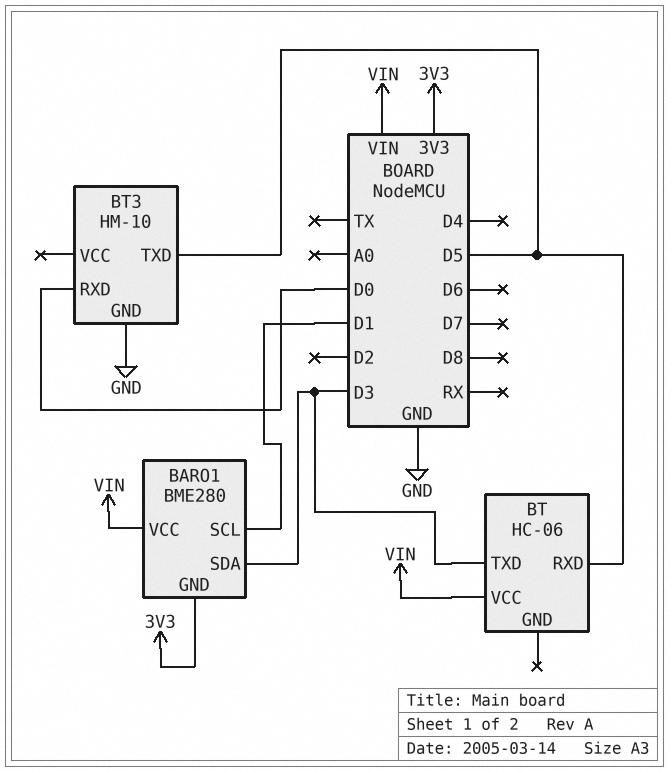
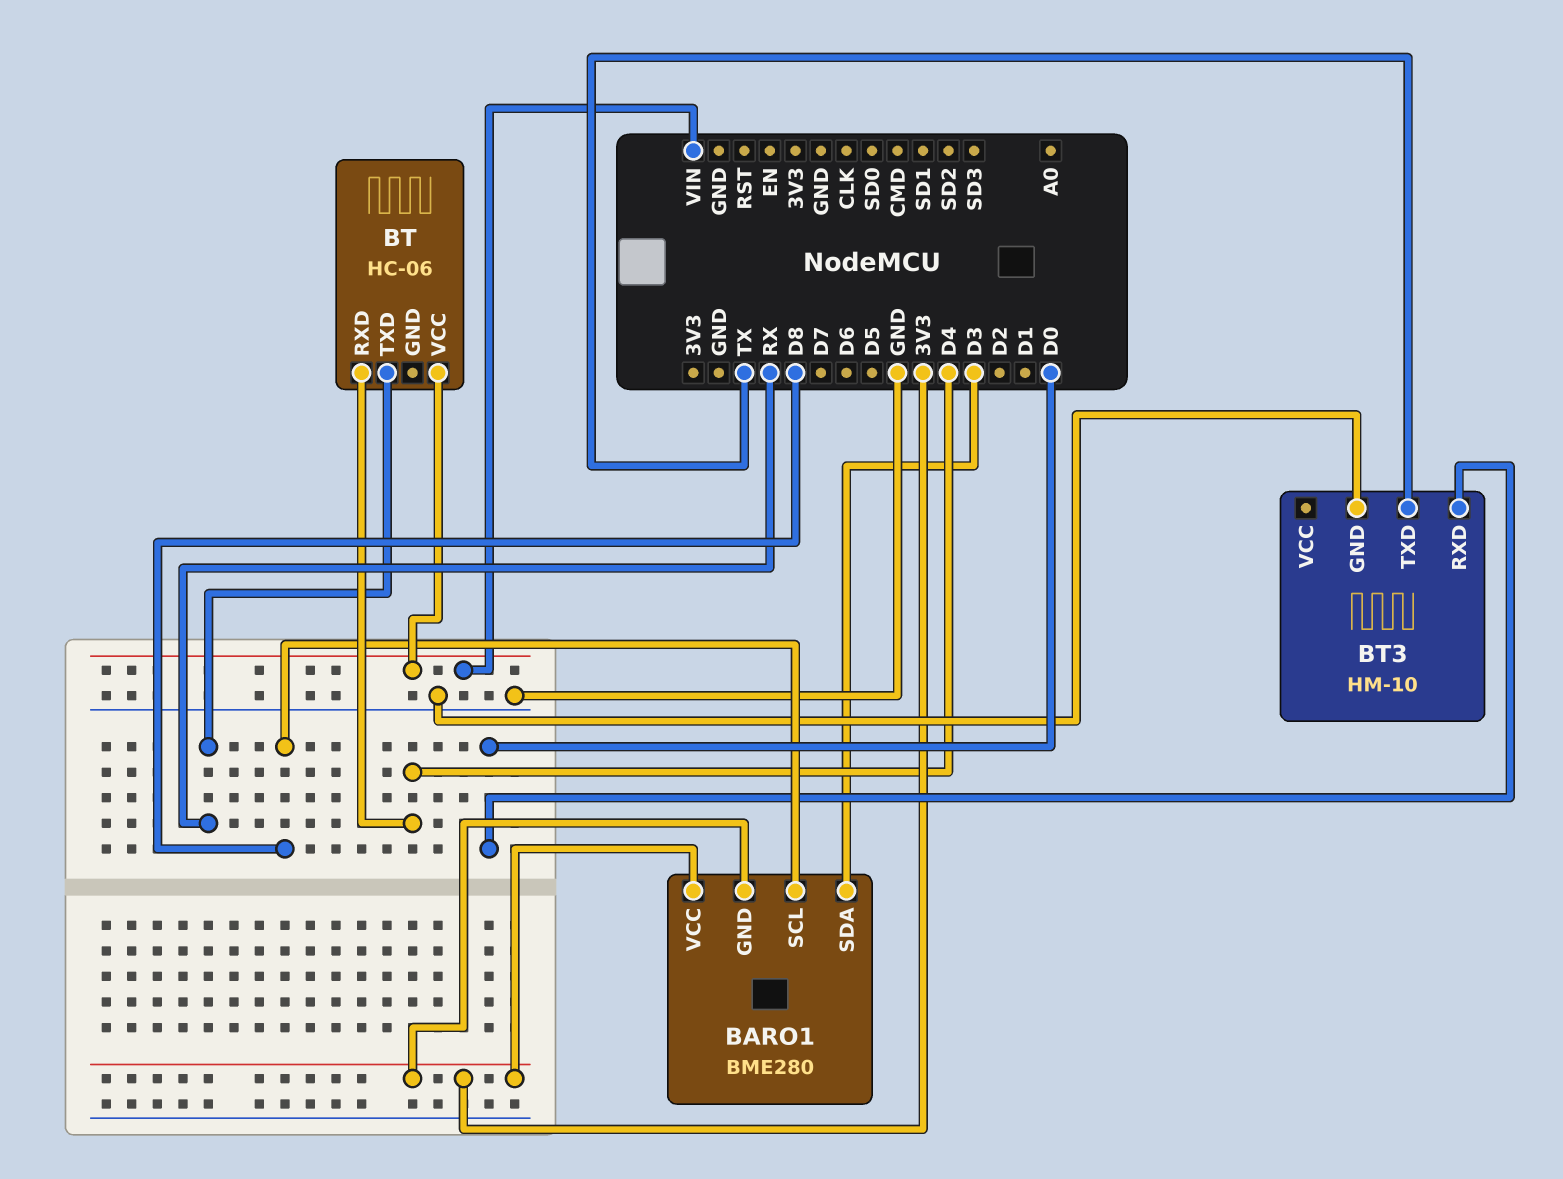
BARO1 pin SCL: D1 -> D8
BARO1 pin VCC: VIN -> 3V3
BT pin RXD: D5 -> D4
BT pin TXD: D3 -> RX
BT3 pin TXD: D5 -> TX

